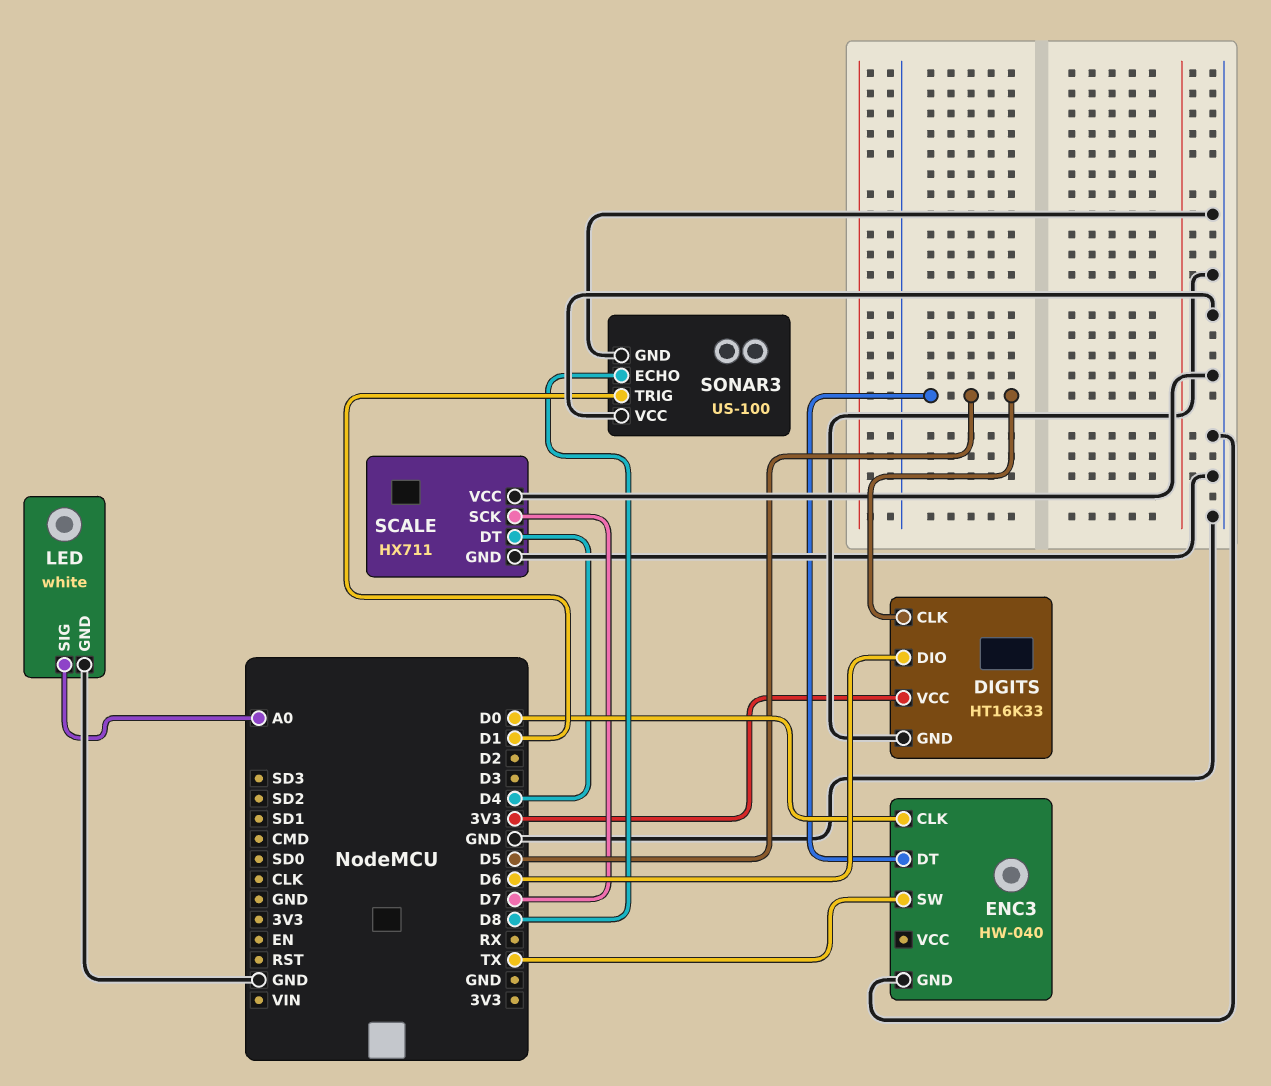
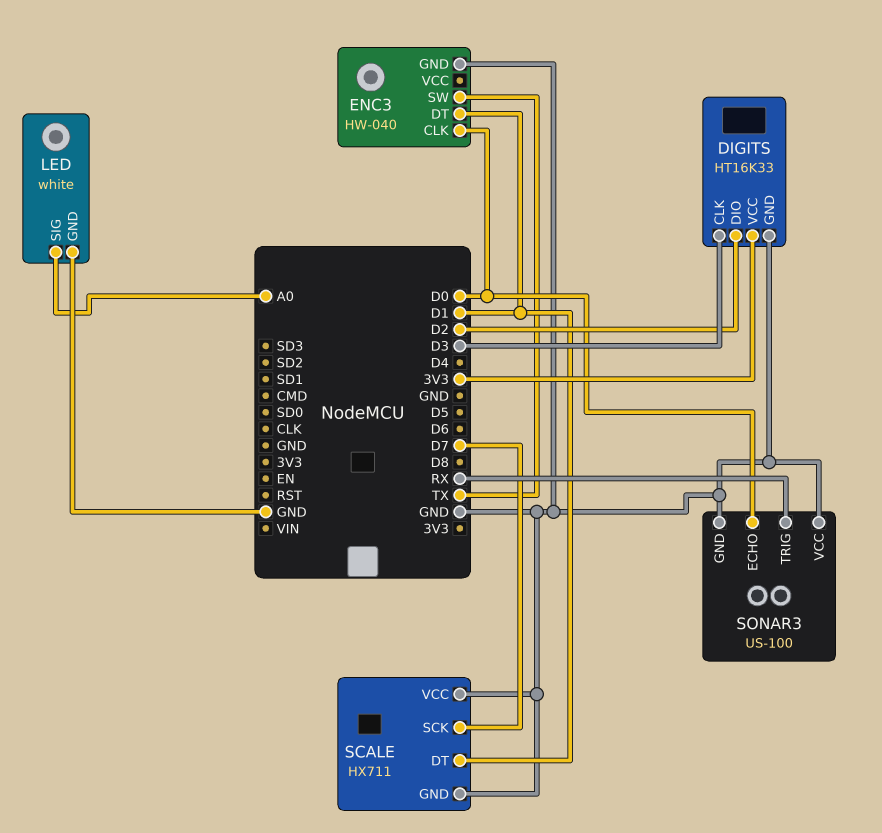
DIGITS pin CLK: D5 -> D3
DIGITS pin DIO: D6 -> D2
ENC3 pin DT: D5 -> D1
SCALE pin DT: D4 -> D1
SONAR3 pin ECHO: D8 -> D0
SONAR3 pin TRIG: D1 -> RX

